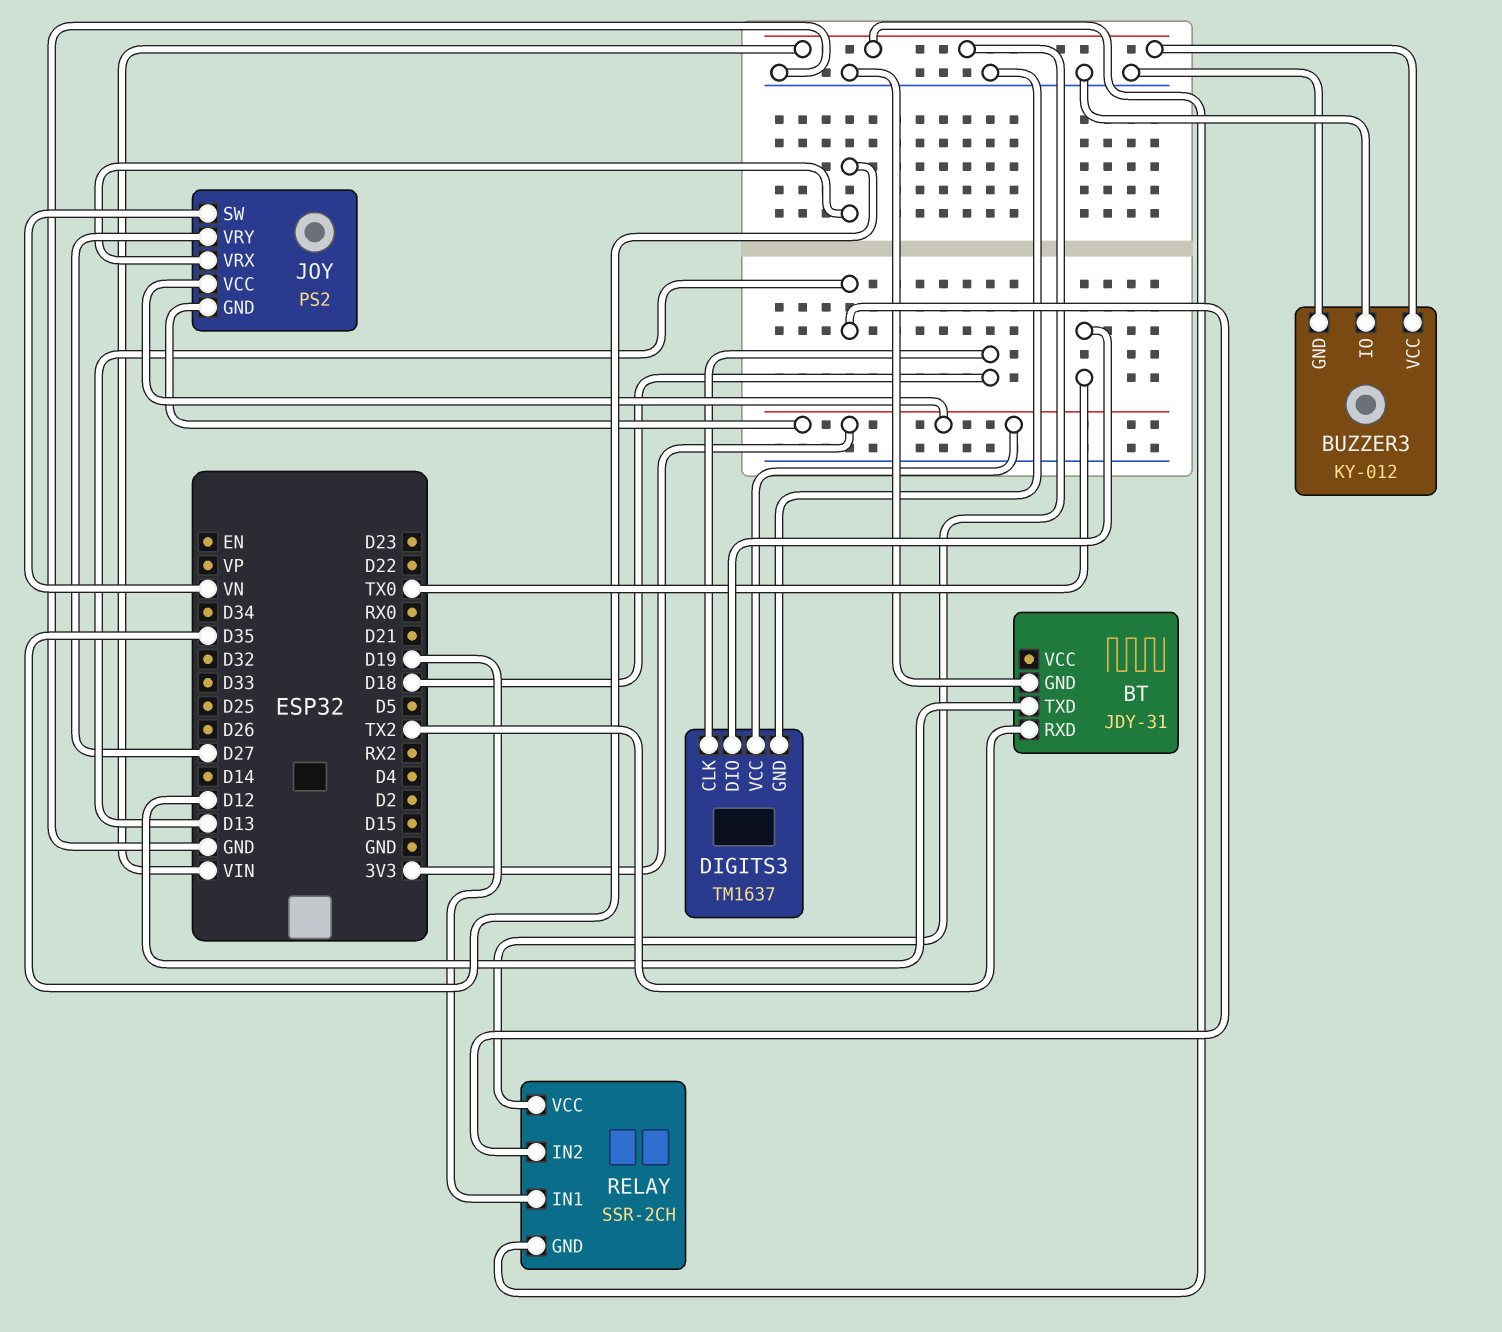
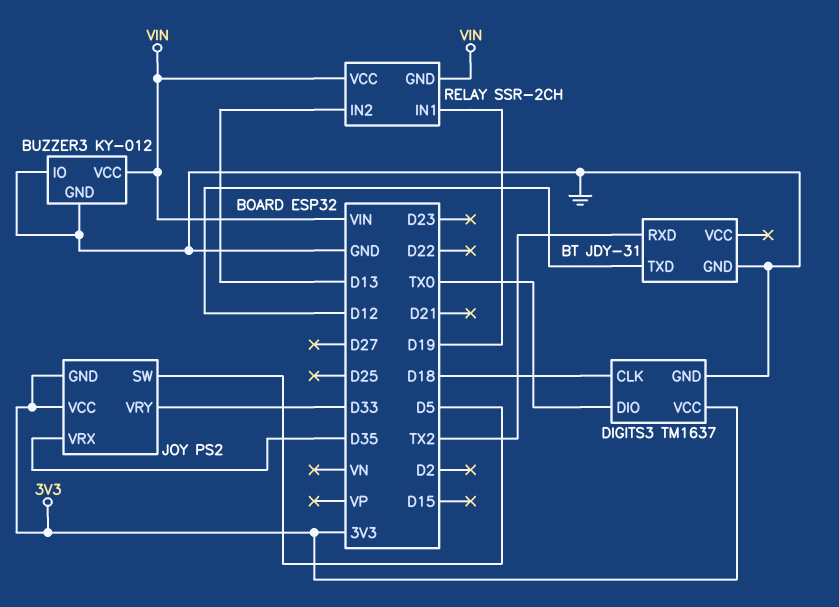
JOY pin SW: VN -> D5
JOY pin VRY: D27 -> D33

